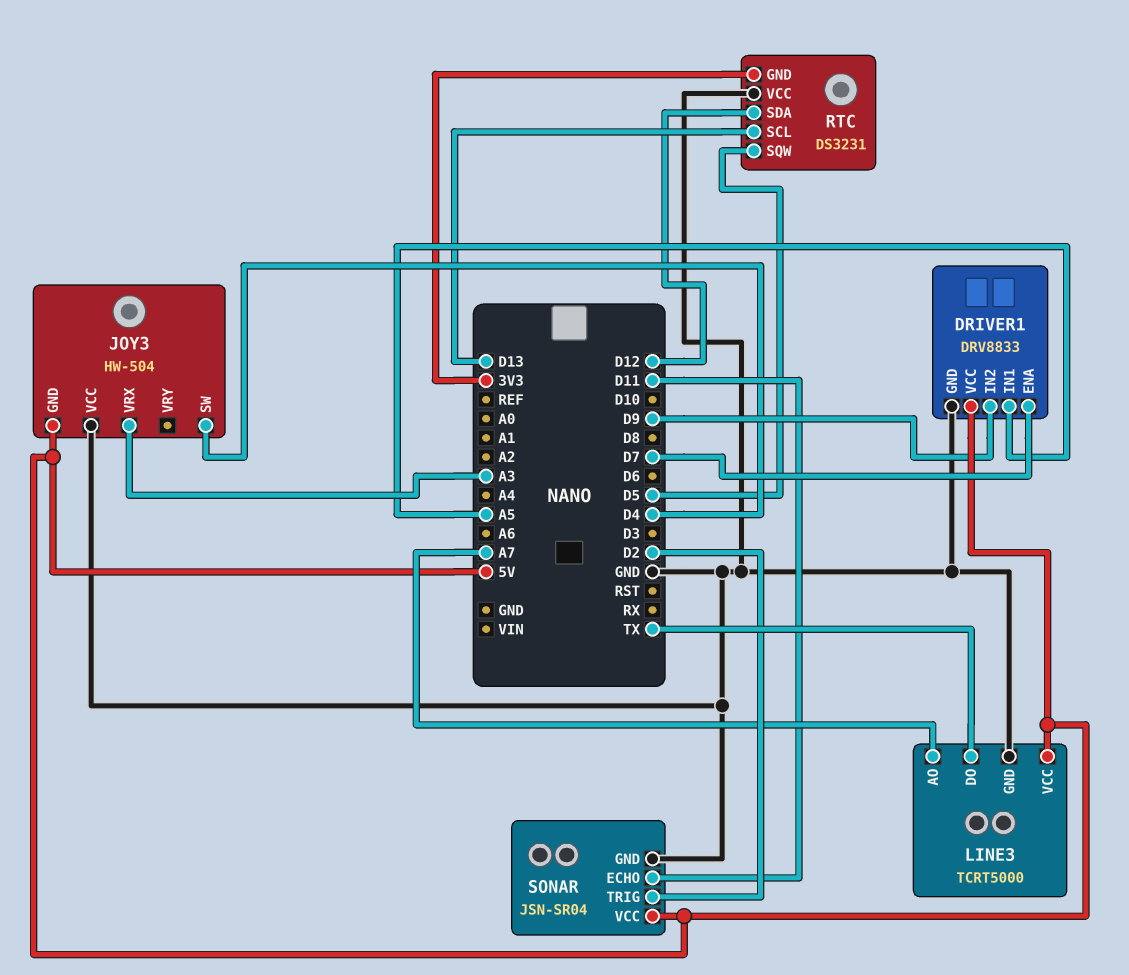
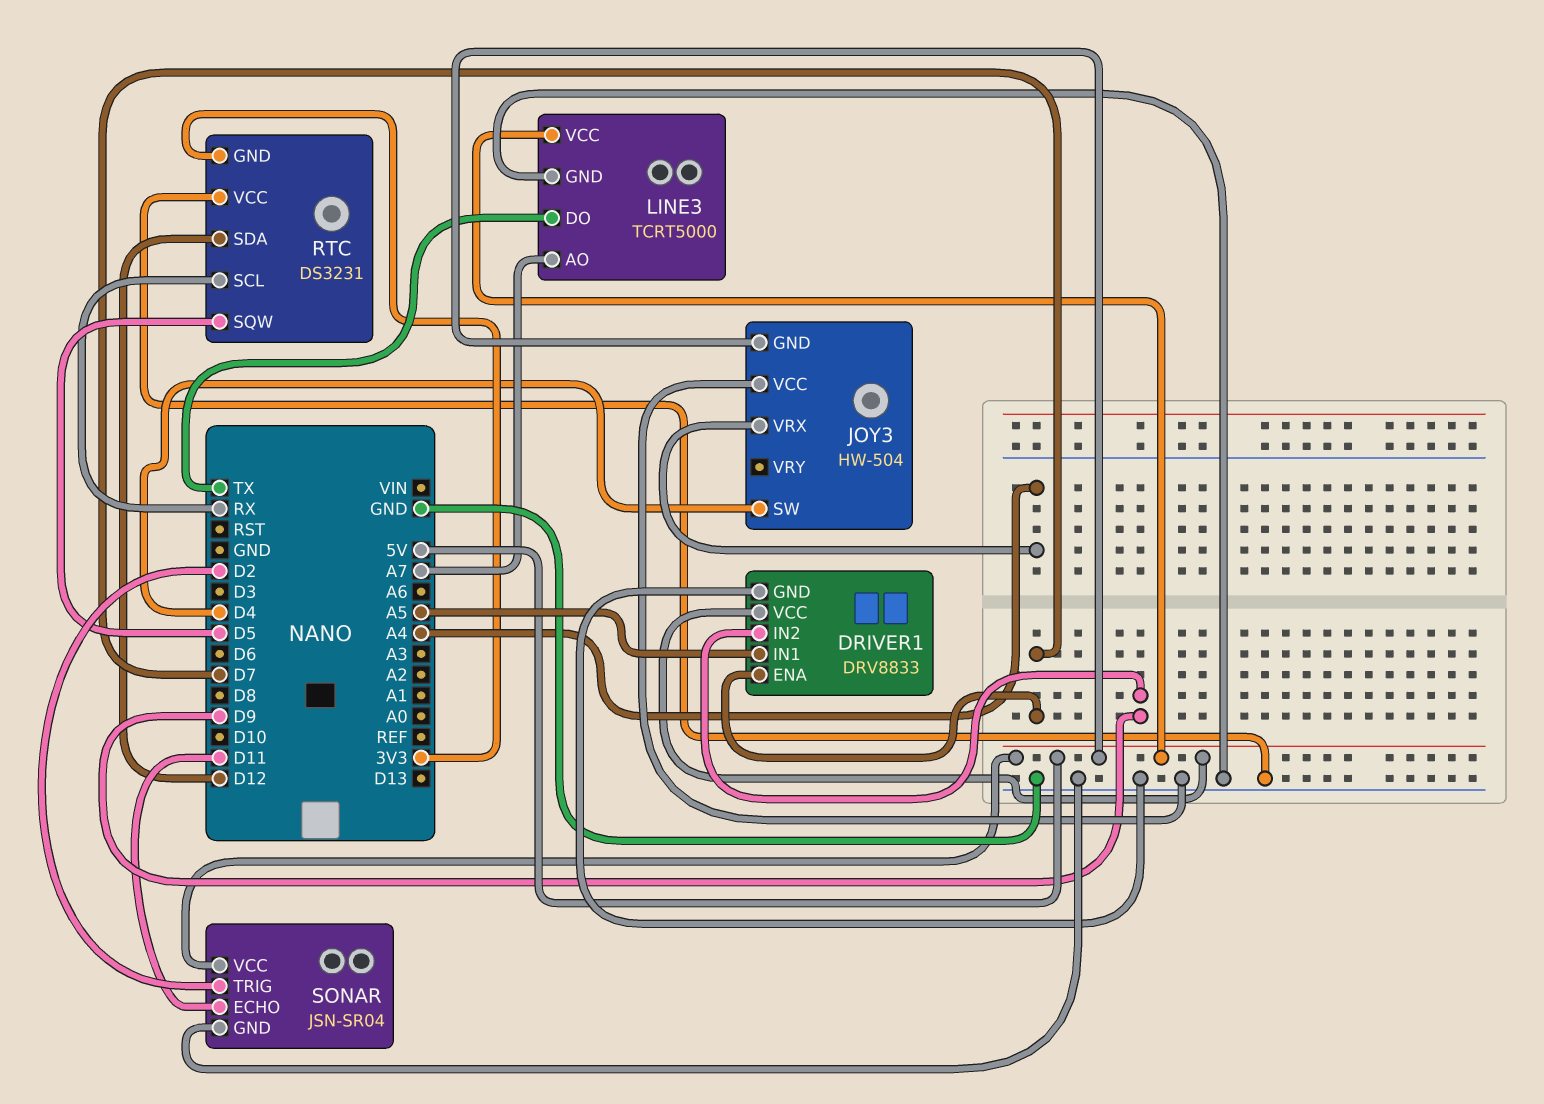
JOY3 pin VRX: A3 -> A4
RTC pin SCL: D13 -> RX

